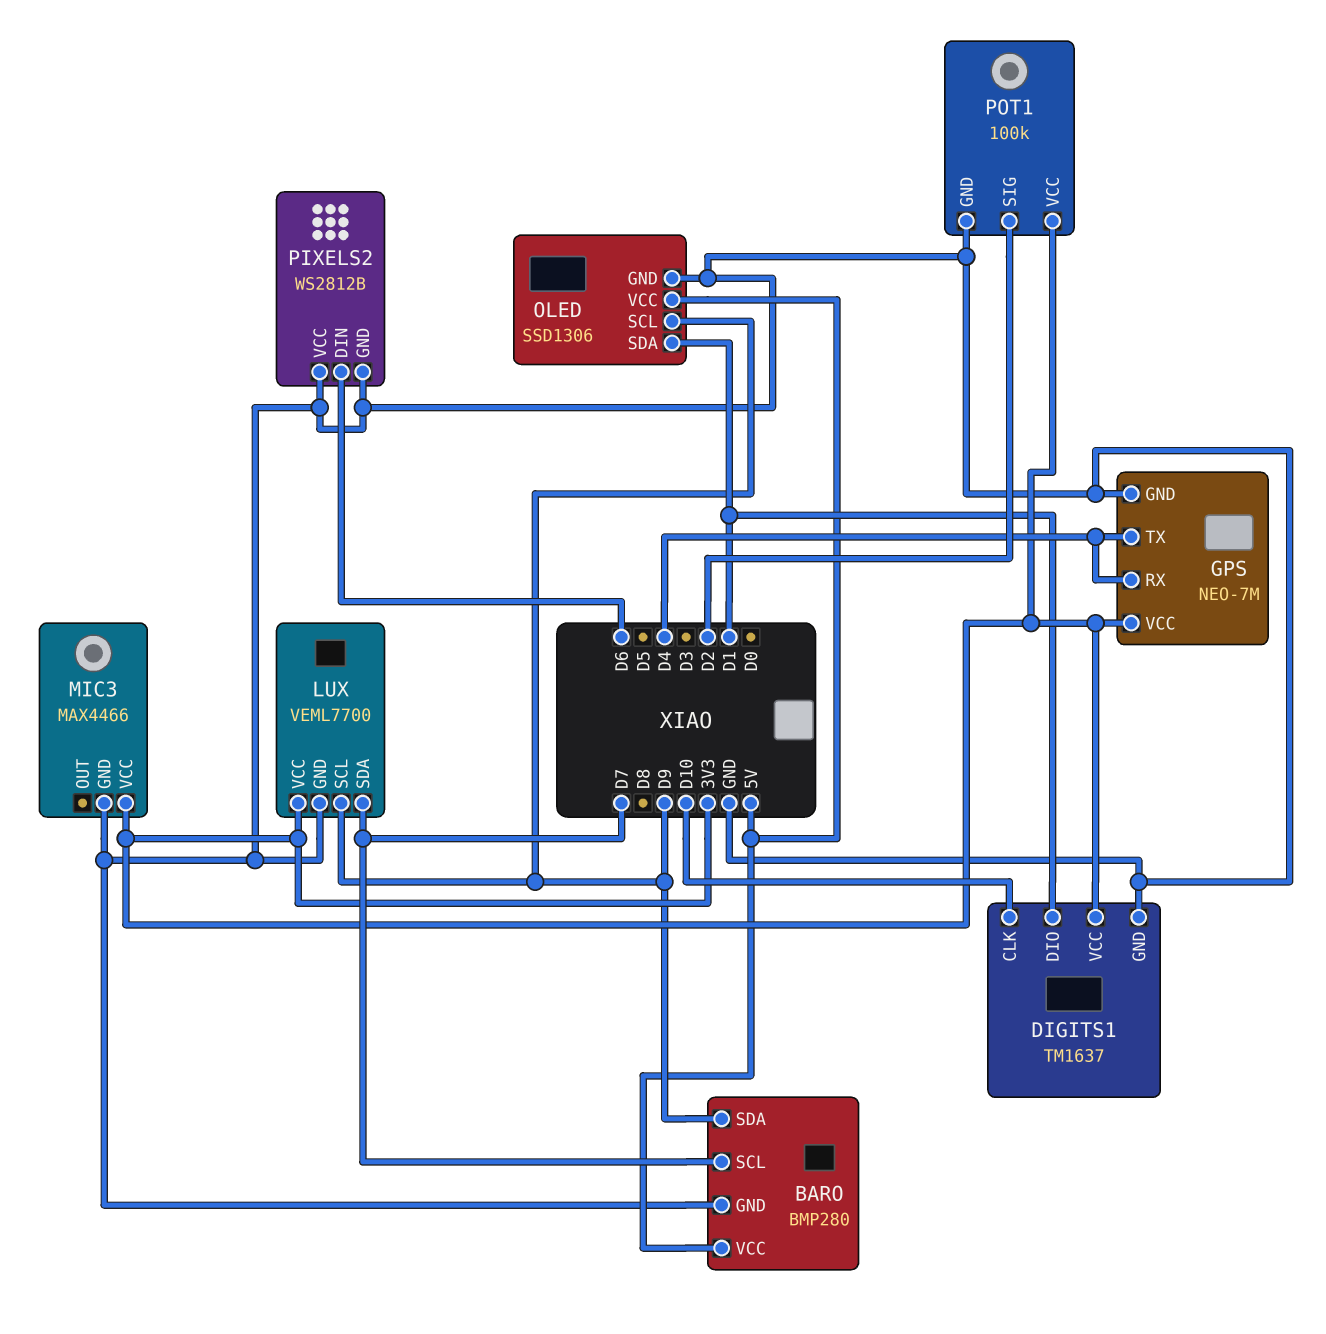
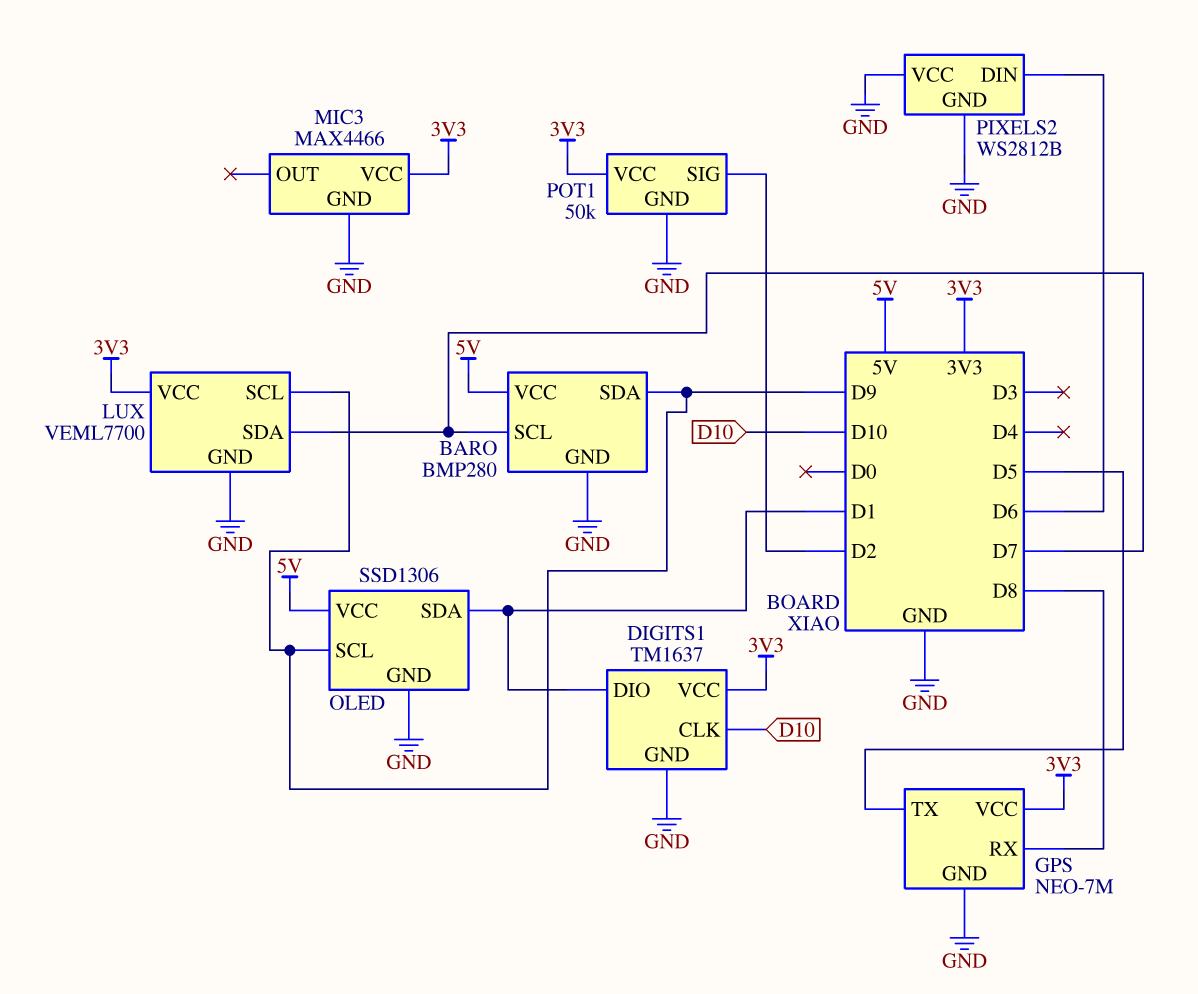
GPS pin RX: D4 -> D8
GPS pin TX: D4 -> D5
POT1: 100k -> 50k

